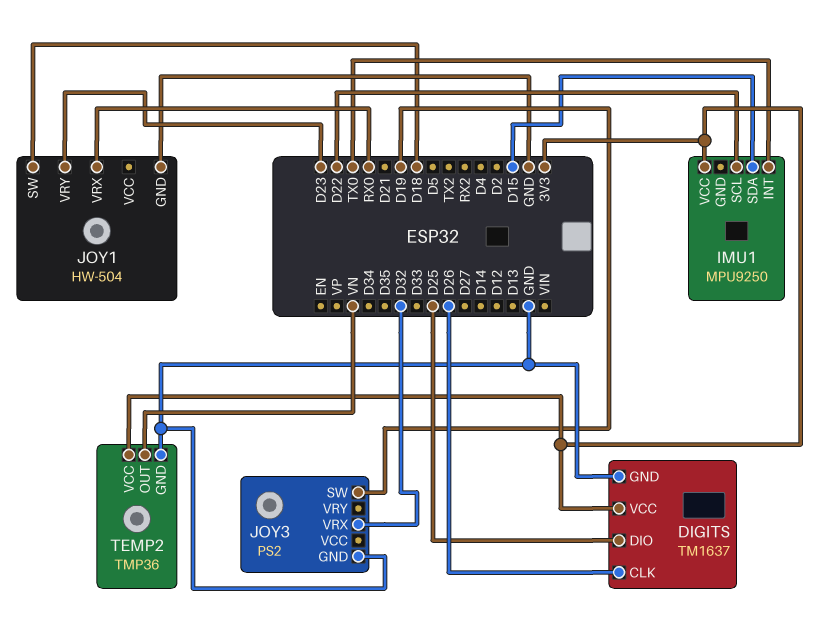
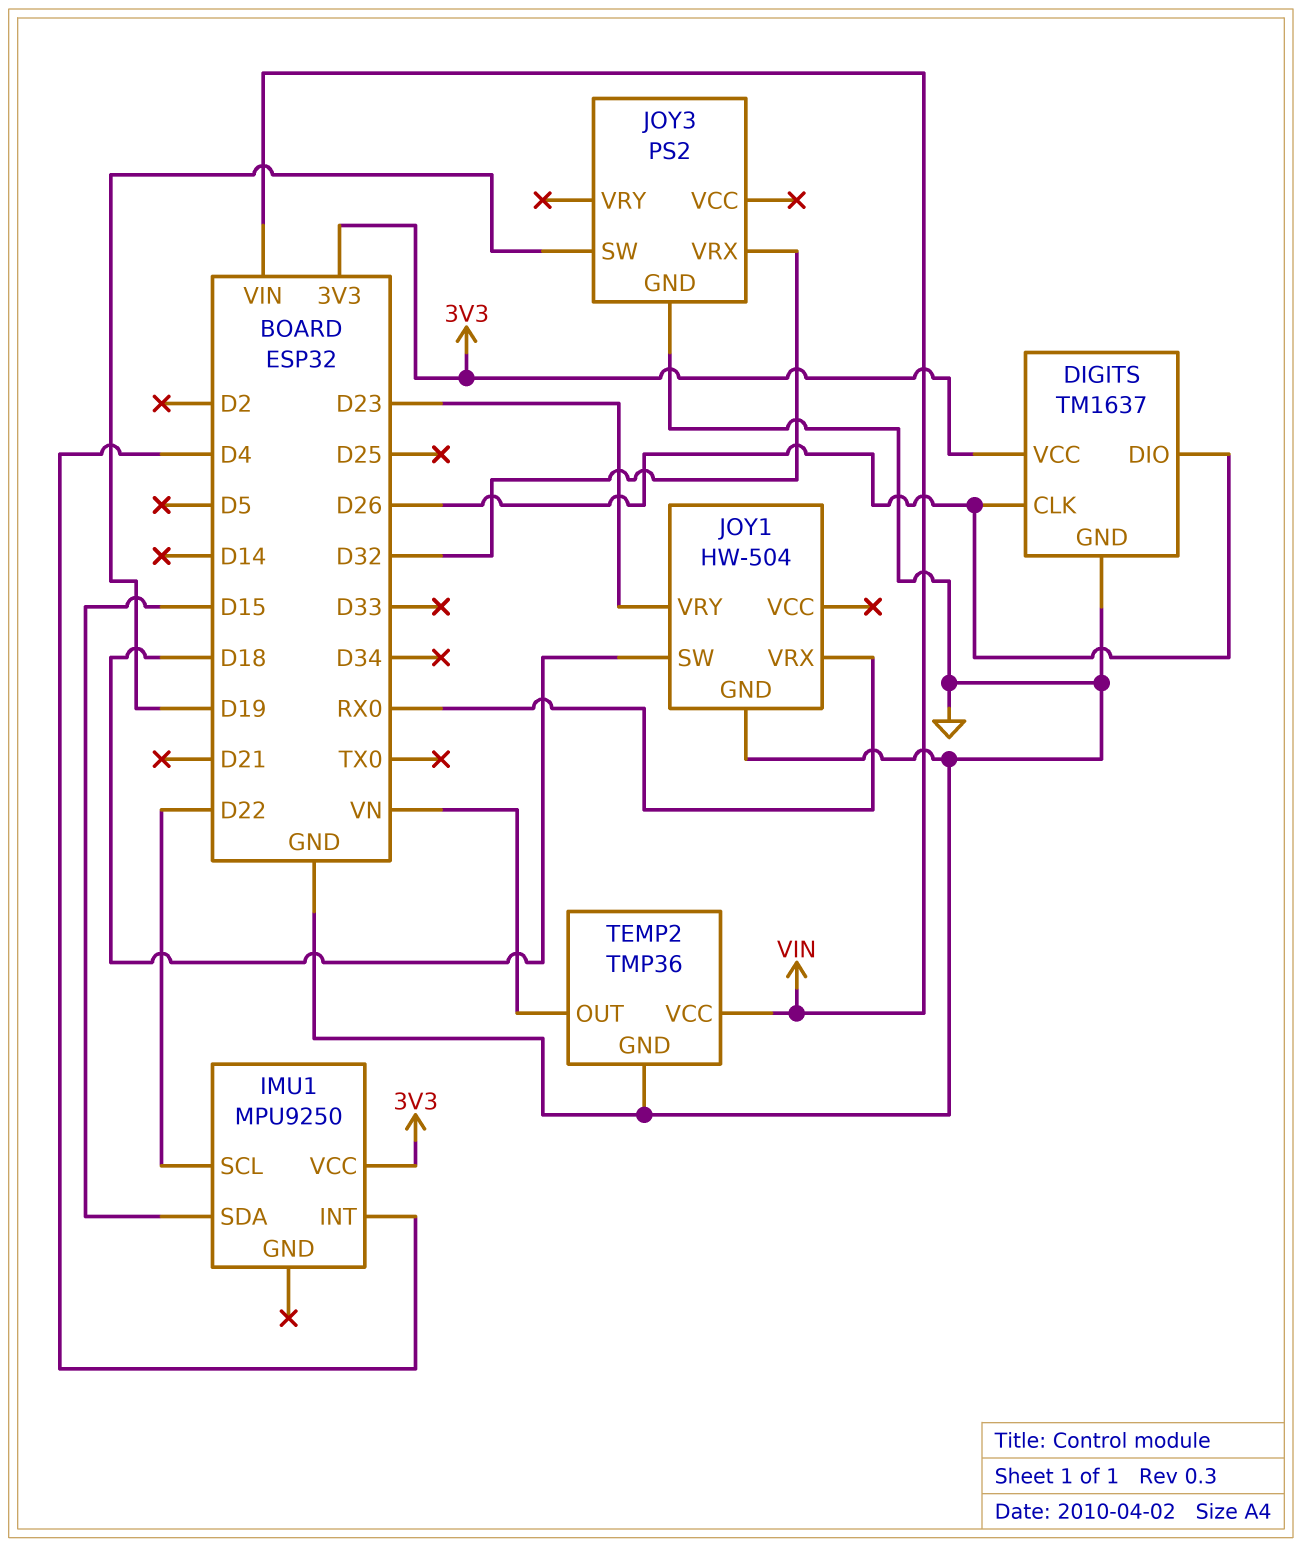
DIGITS pin DIO: D25 -> D26
IMU1 pin INT: TX0 -> D4
TEMP2 pin VCC: 3V3 -> VIN

